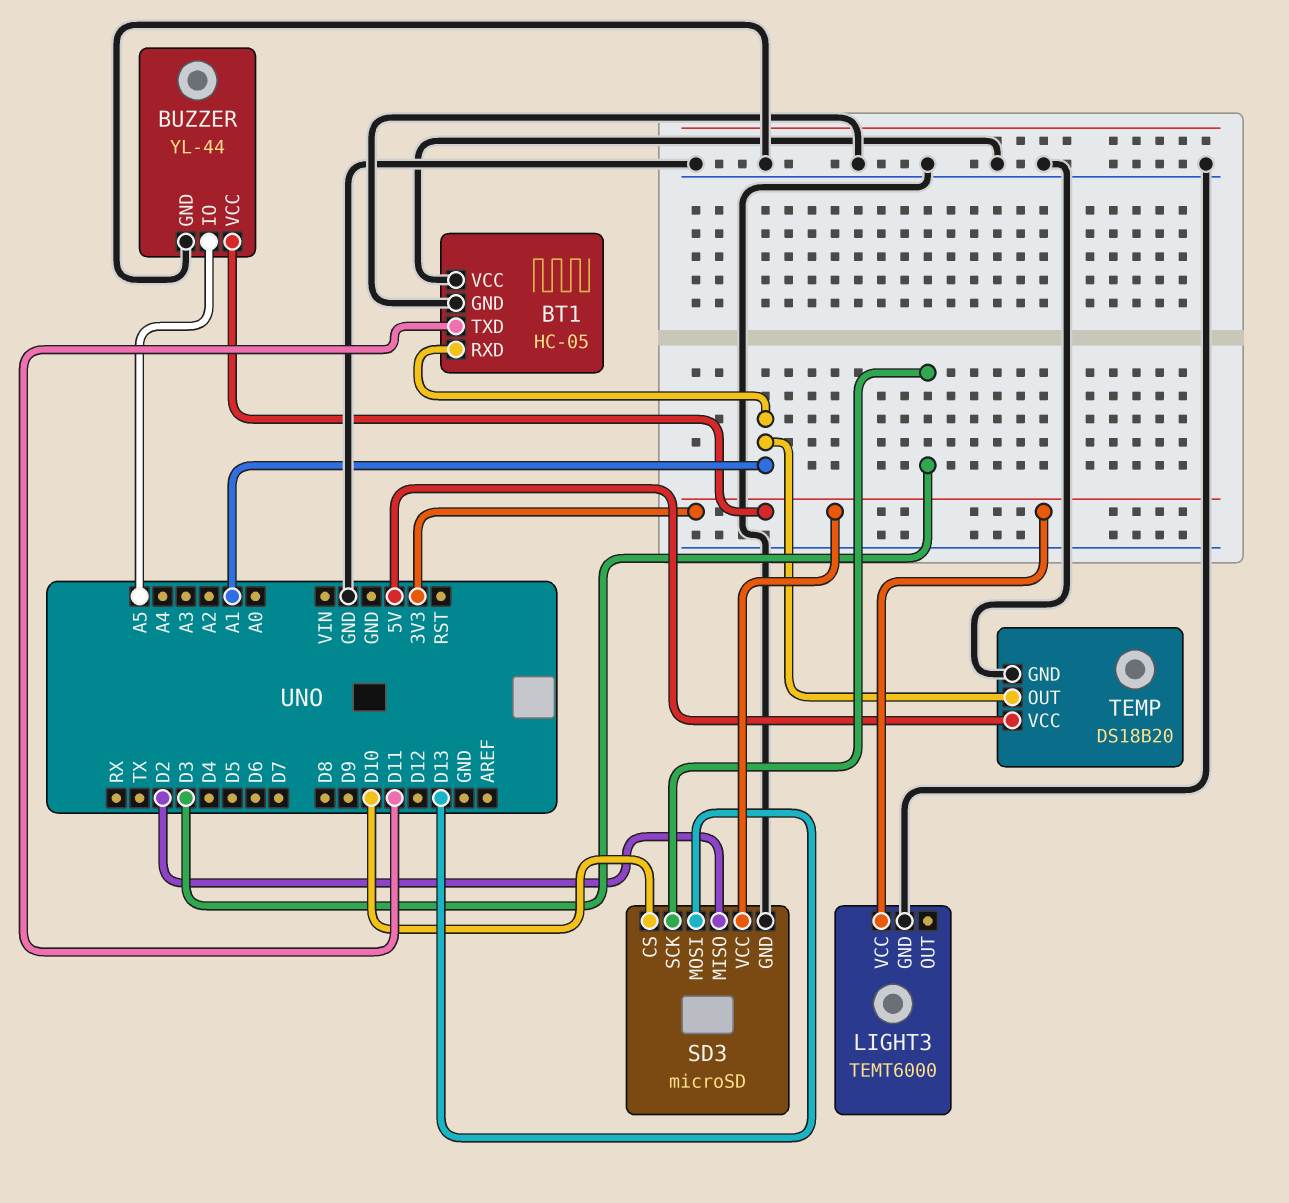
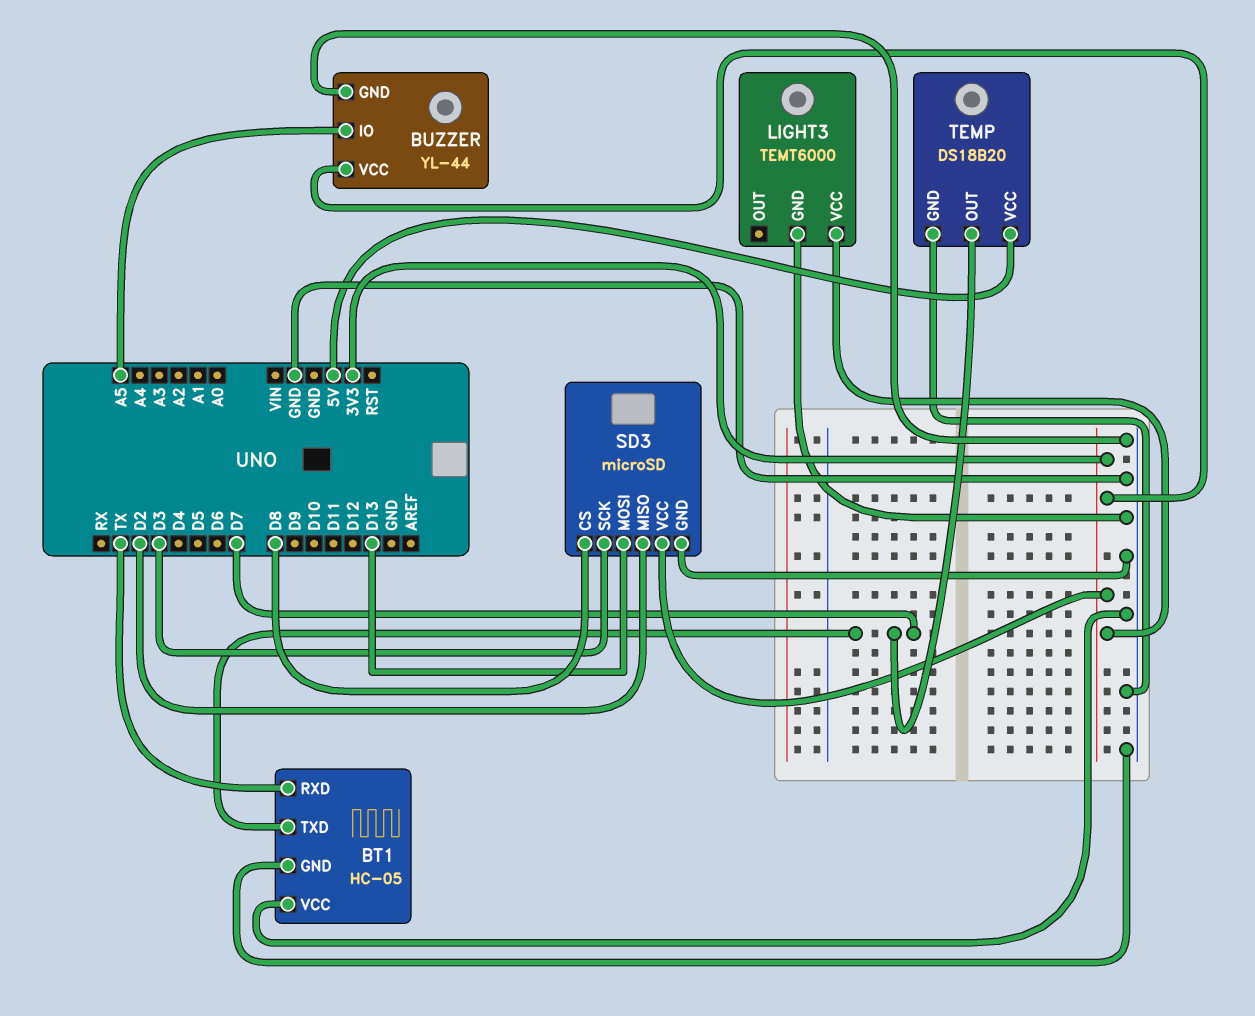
BT1 pin RXD: A1 -> TX
BT1 pin TXD: D11 -> D7
SD3 pin CS: D10 -> D8
TEMP pin OUT: A1 -> D7

